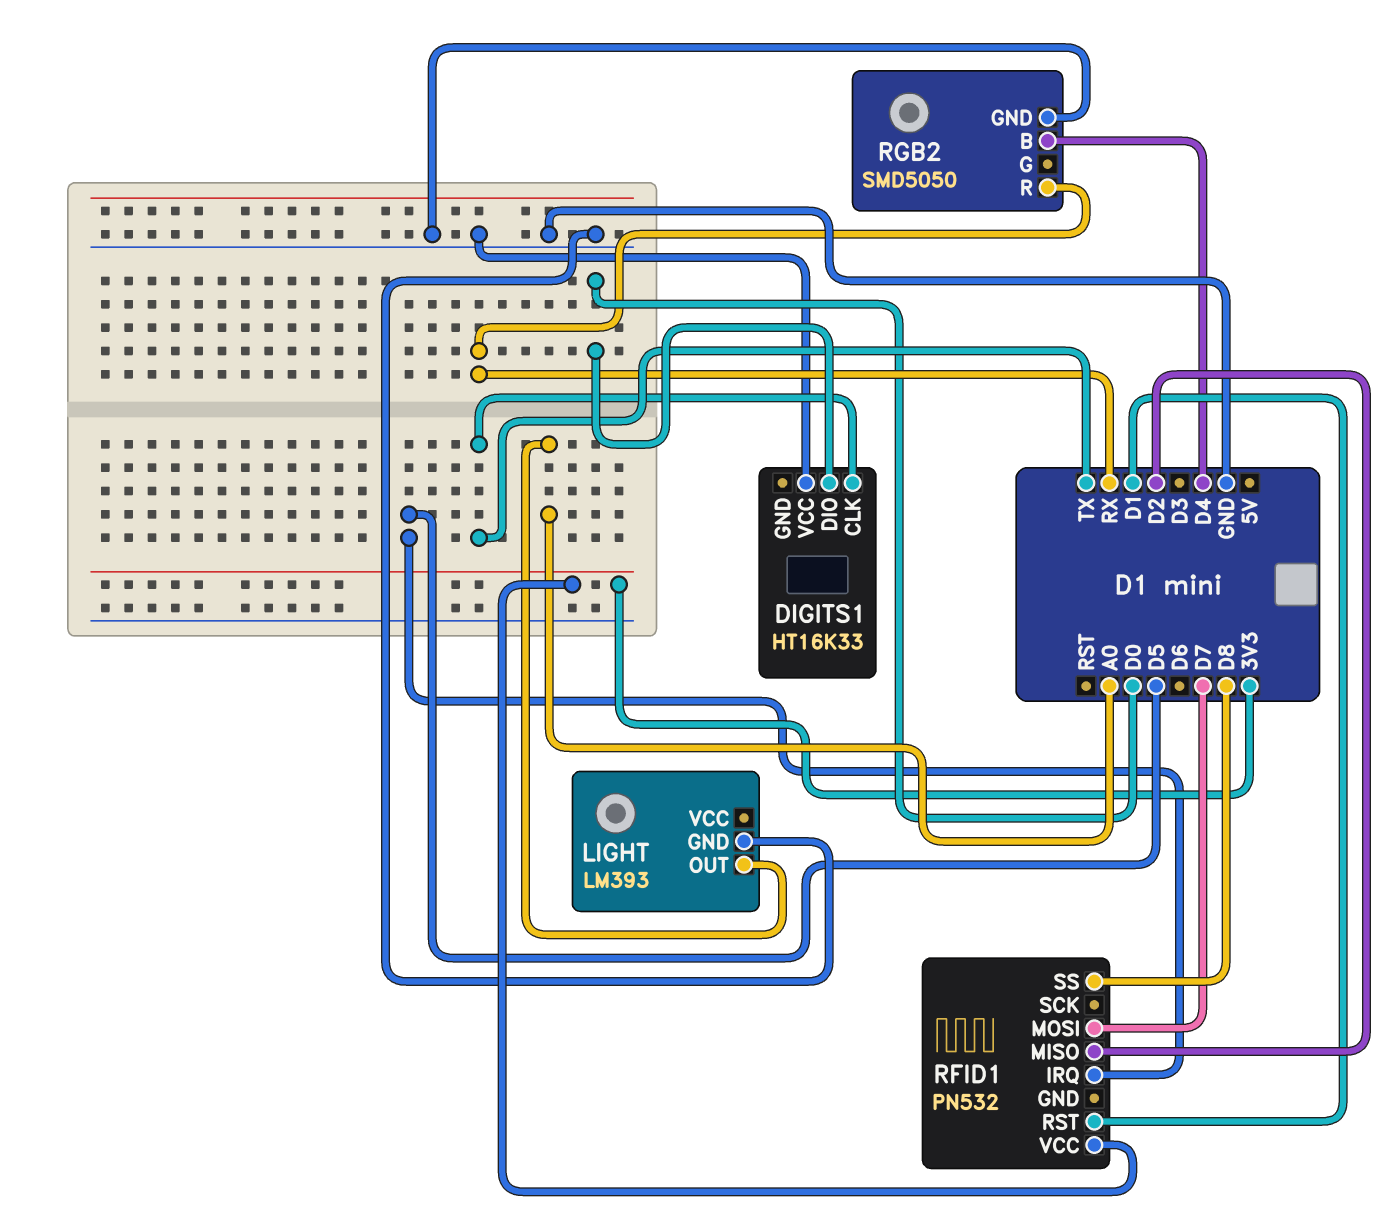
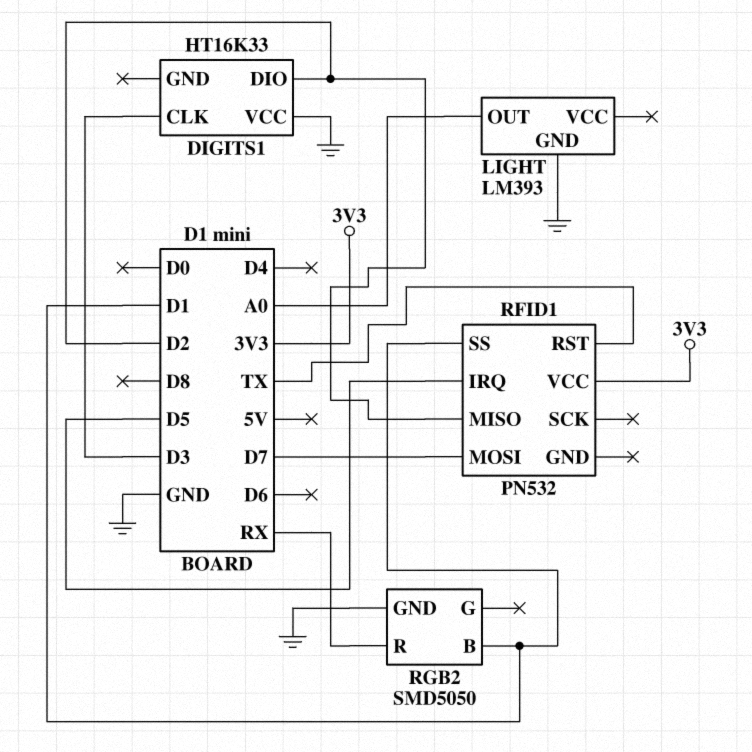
DIGITS1 pin CLK: TX -> D3
DIGITS1 pin DIO: D0 -> D2
RFID1 pin RST: D1 -> TX
RFID1 pin SS: D8 -> D1
RGB2 pin B: D4 -> D1

